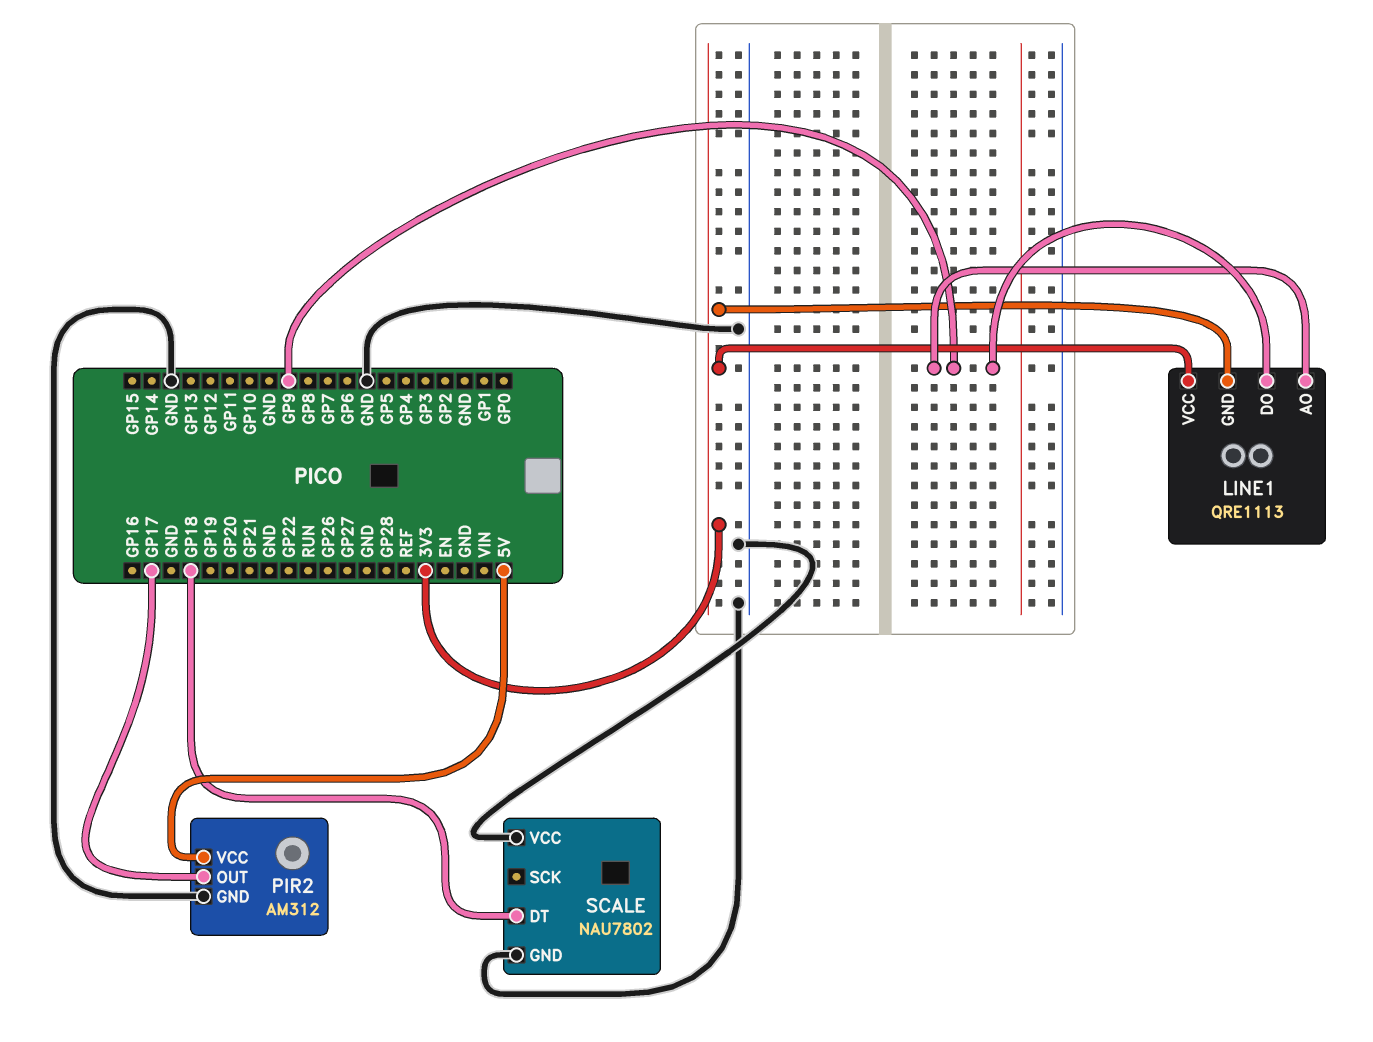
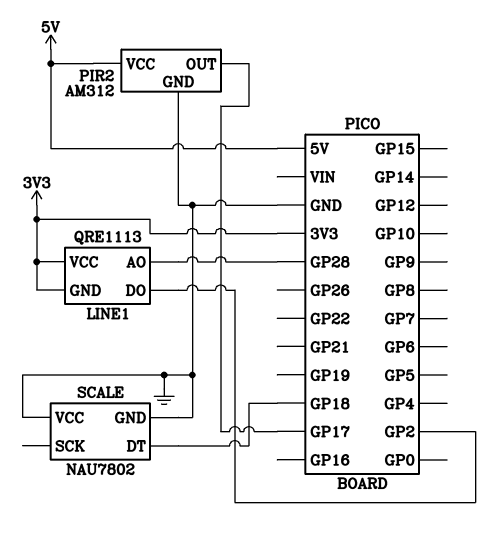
LINE1 pin AO: GP9 -> GP28
LINE1 pin DO: GP9 -> GP2

